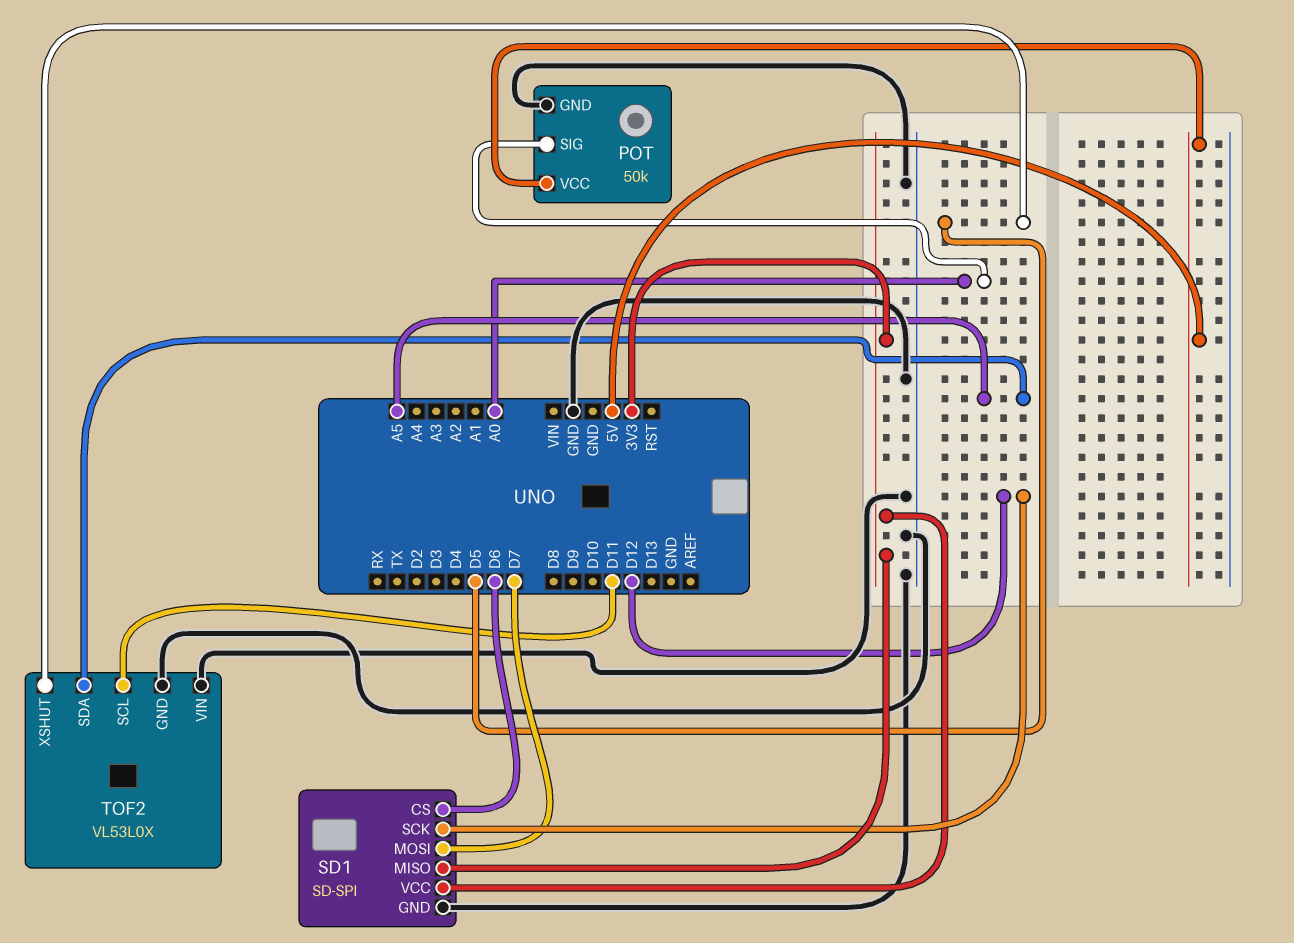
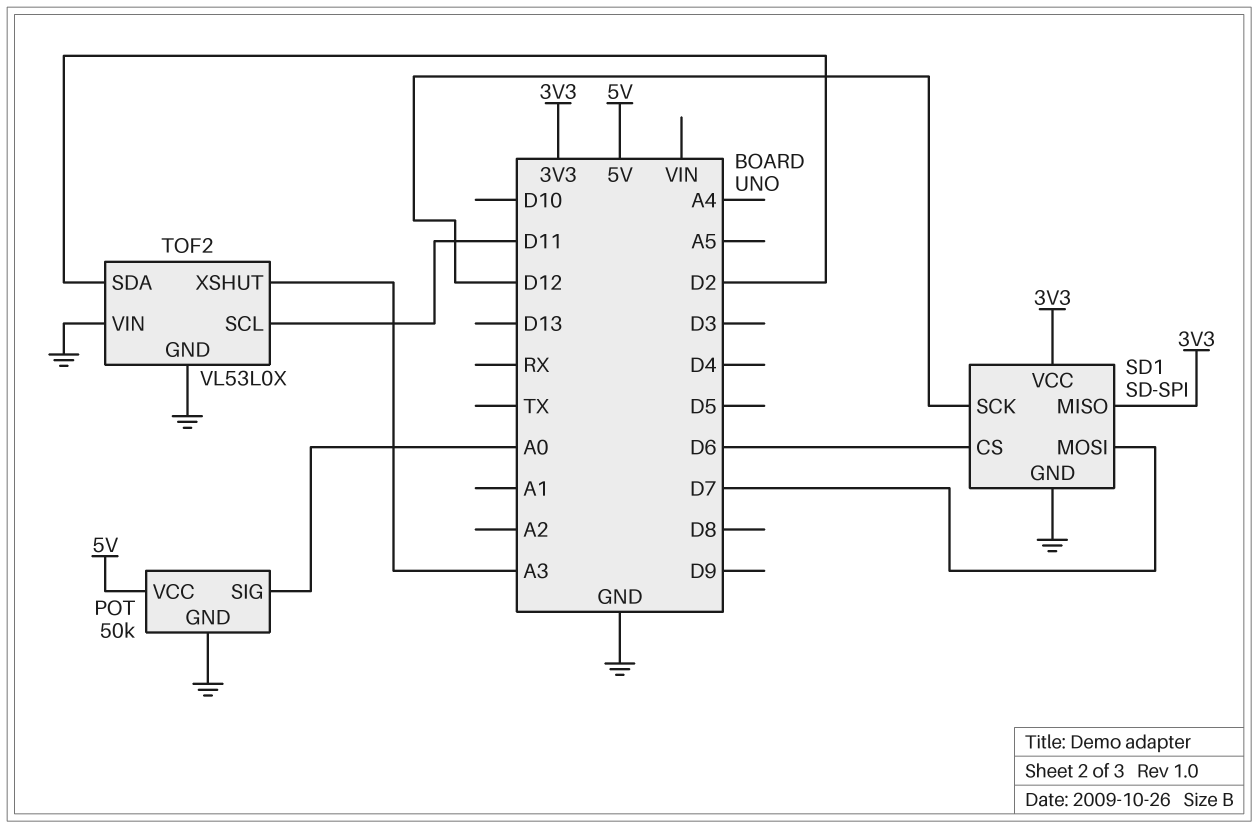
TOF2 pin SDA: A5 -> D2
TOF2 pin XSHUT: D5 -> A3

